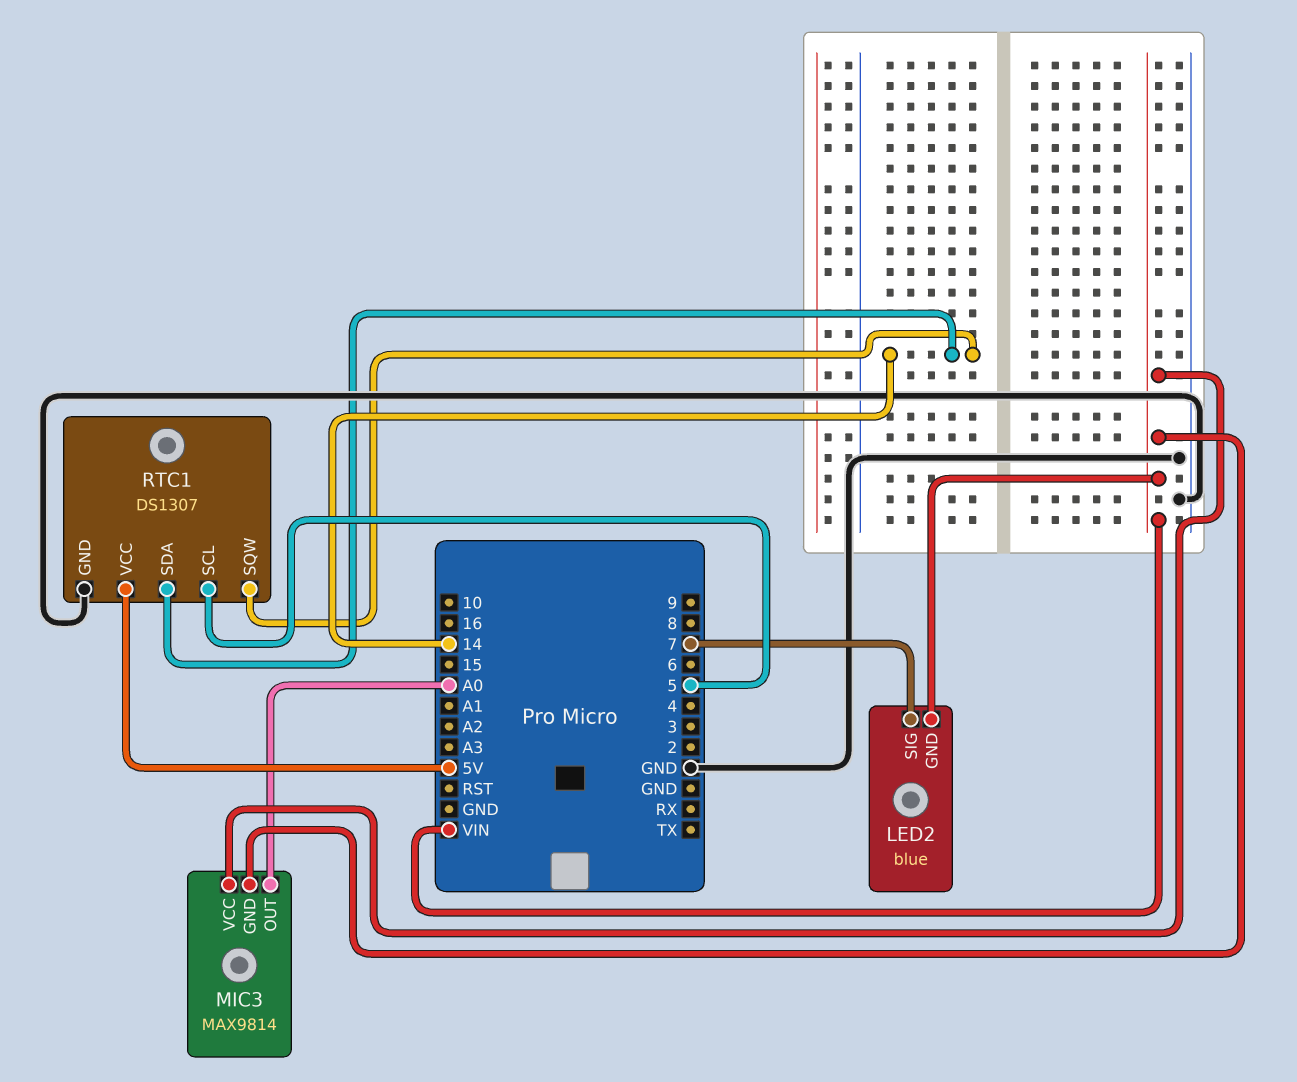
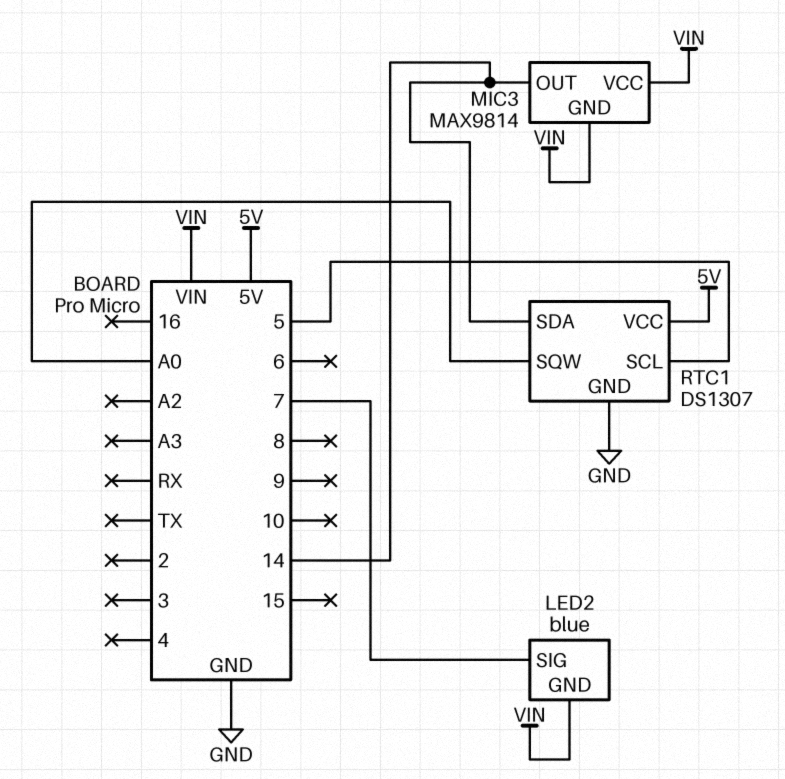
MIC3 pin OUT: A0 -> 14
RTC1 pin SQW: 14 -> A0

